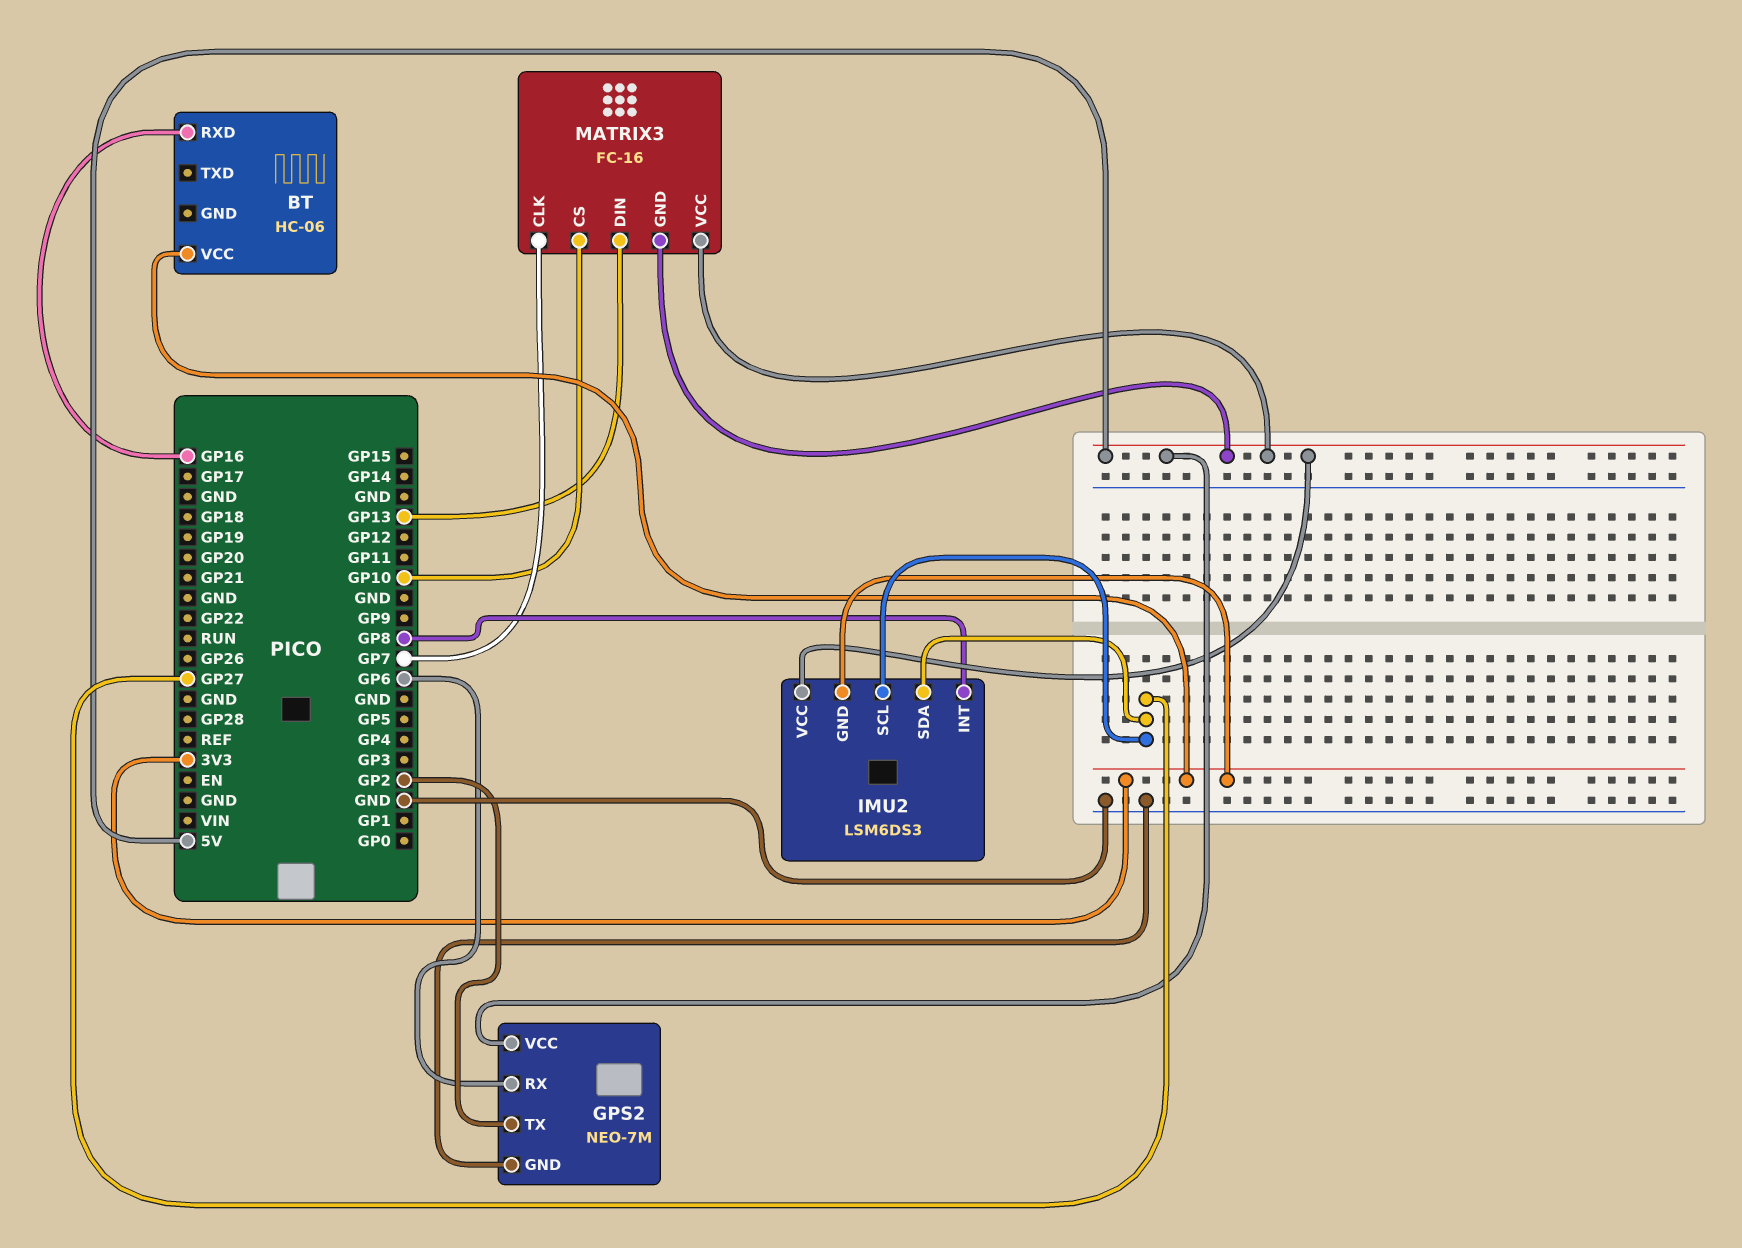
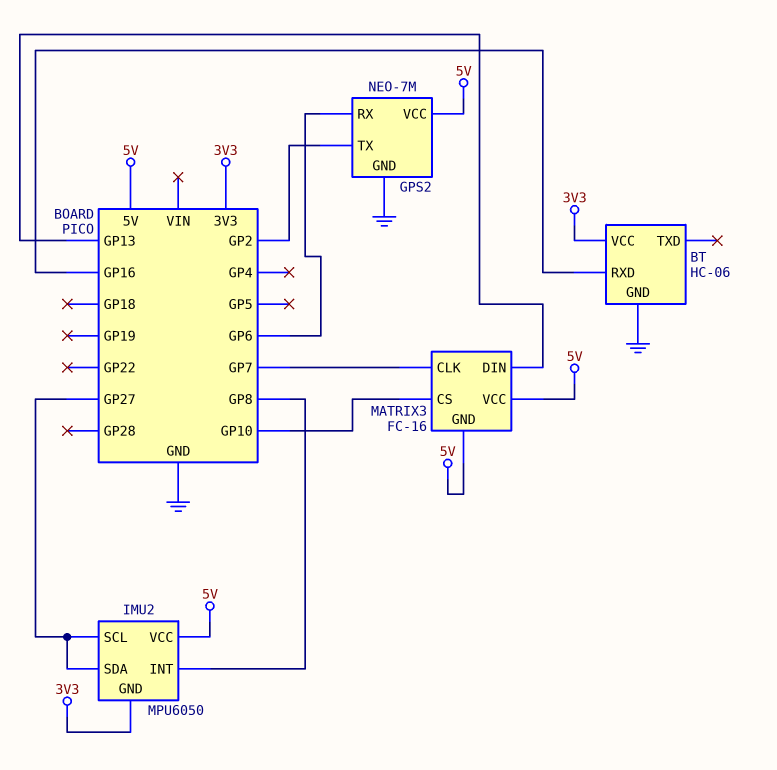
BT pin GND: none -> GND
IMU2: LSM6DS3 -> MPU6050

